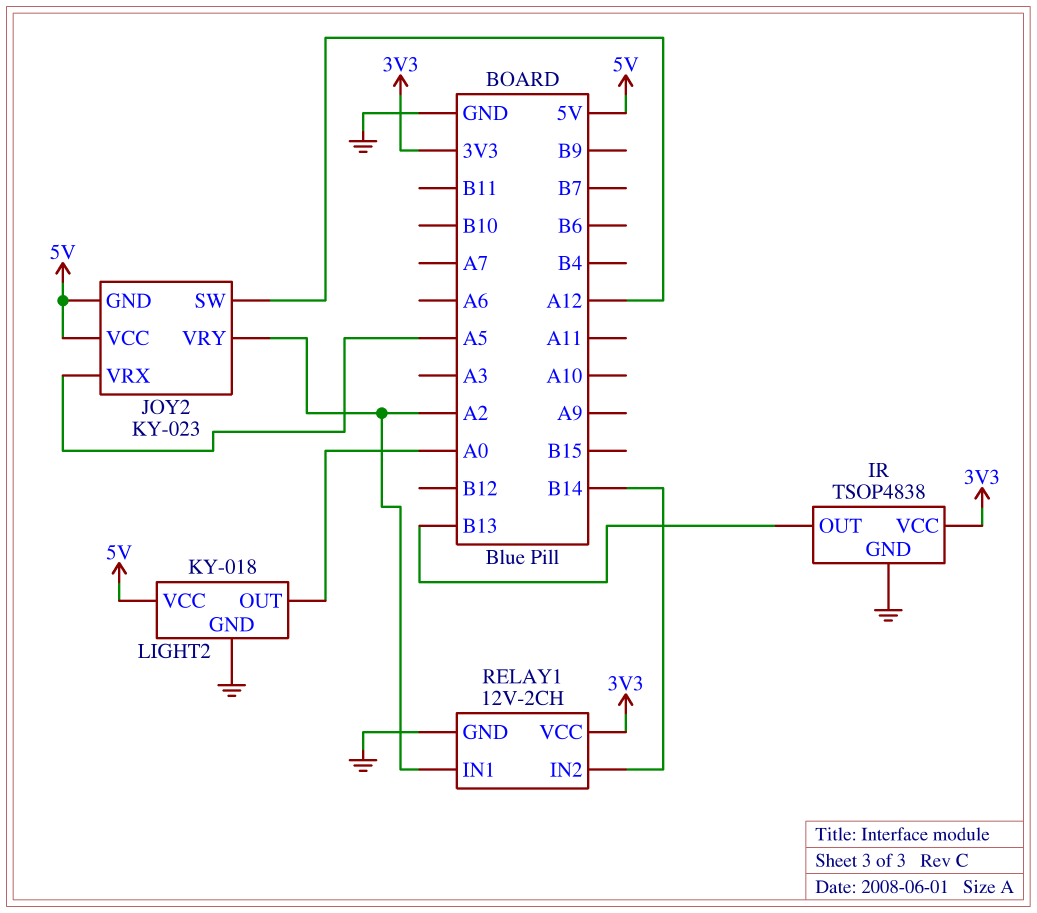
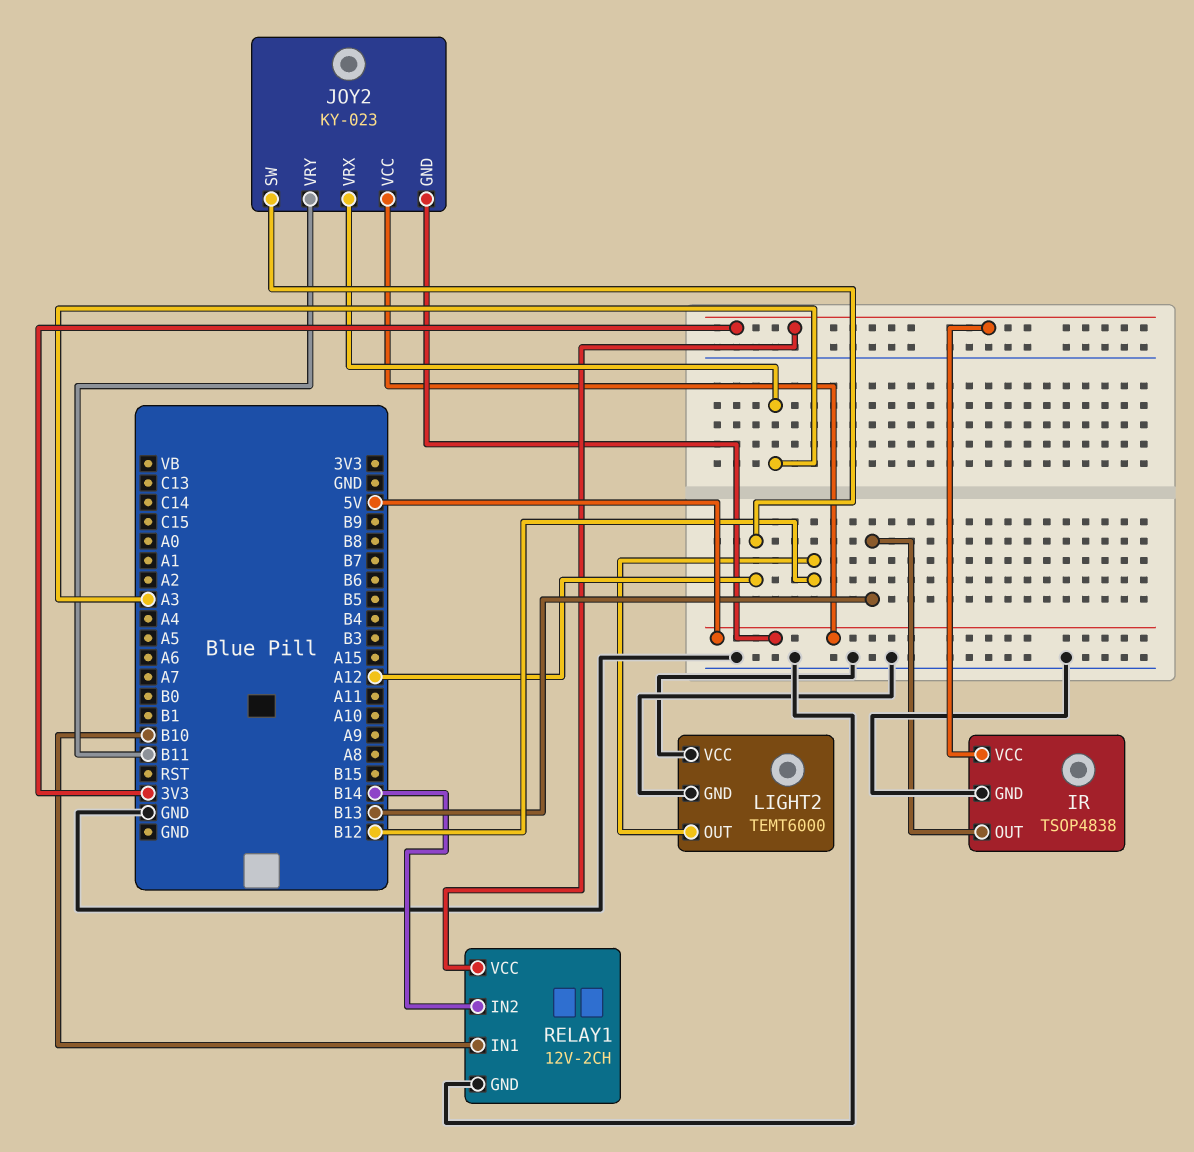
JOY2 pin VRX: A5 -> A3
JOY2 pin VRY: A2 -> B11
LIGHT2: KY-018 -> TEMT6000
LIGHT2 pin OUT: A0 -> B12
LIGHT2 pin VCC: 5V -> GND
RELAY1 pin IN1: A2 -> B10

